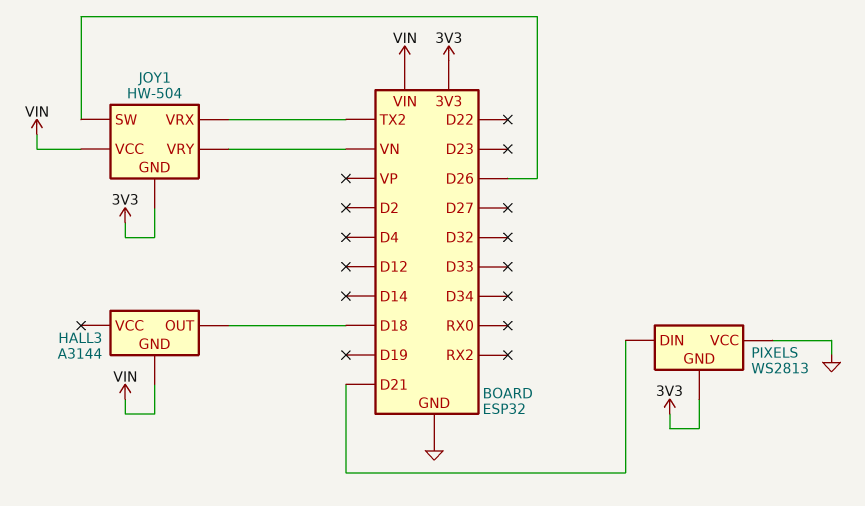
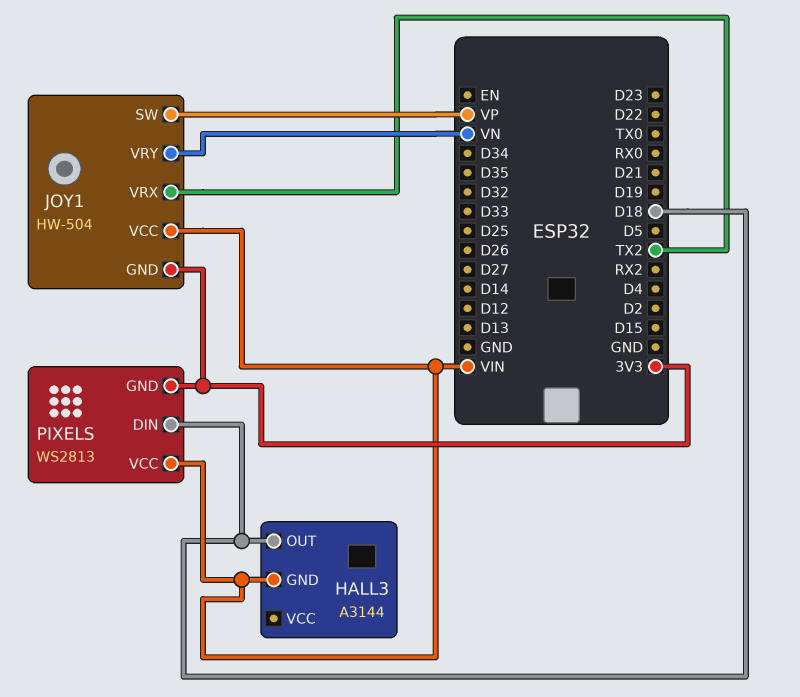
JOY1 pin SW: D26 -> VP
PIXELS pin DIN: D21 -> D18
PIXELS pin VCC: GND -> VIN

